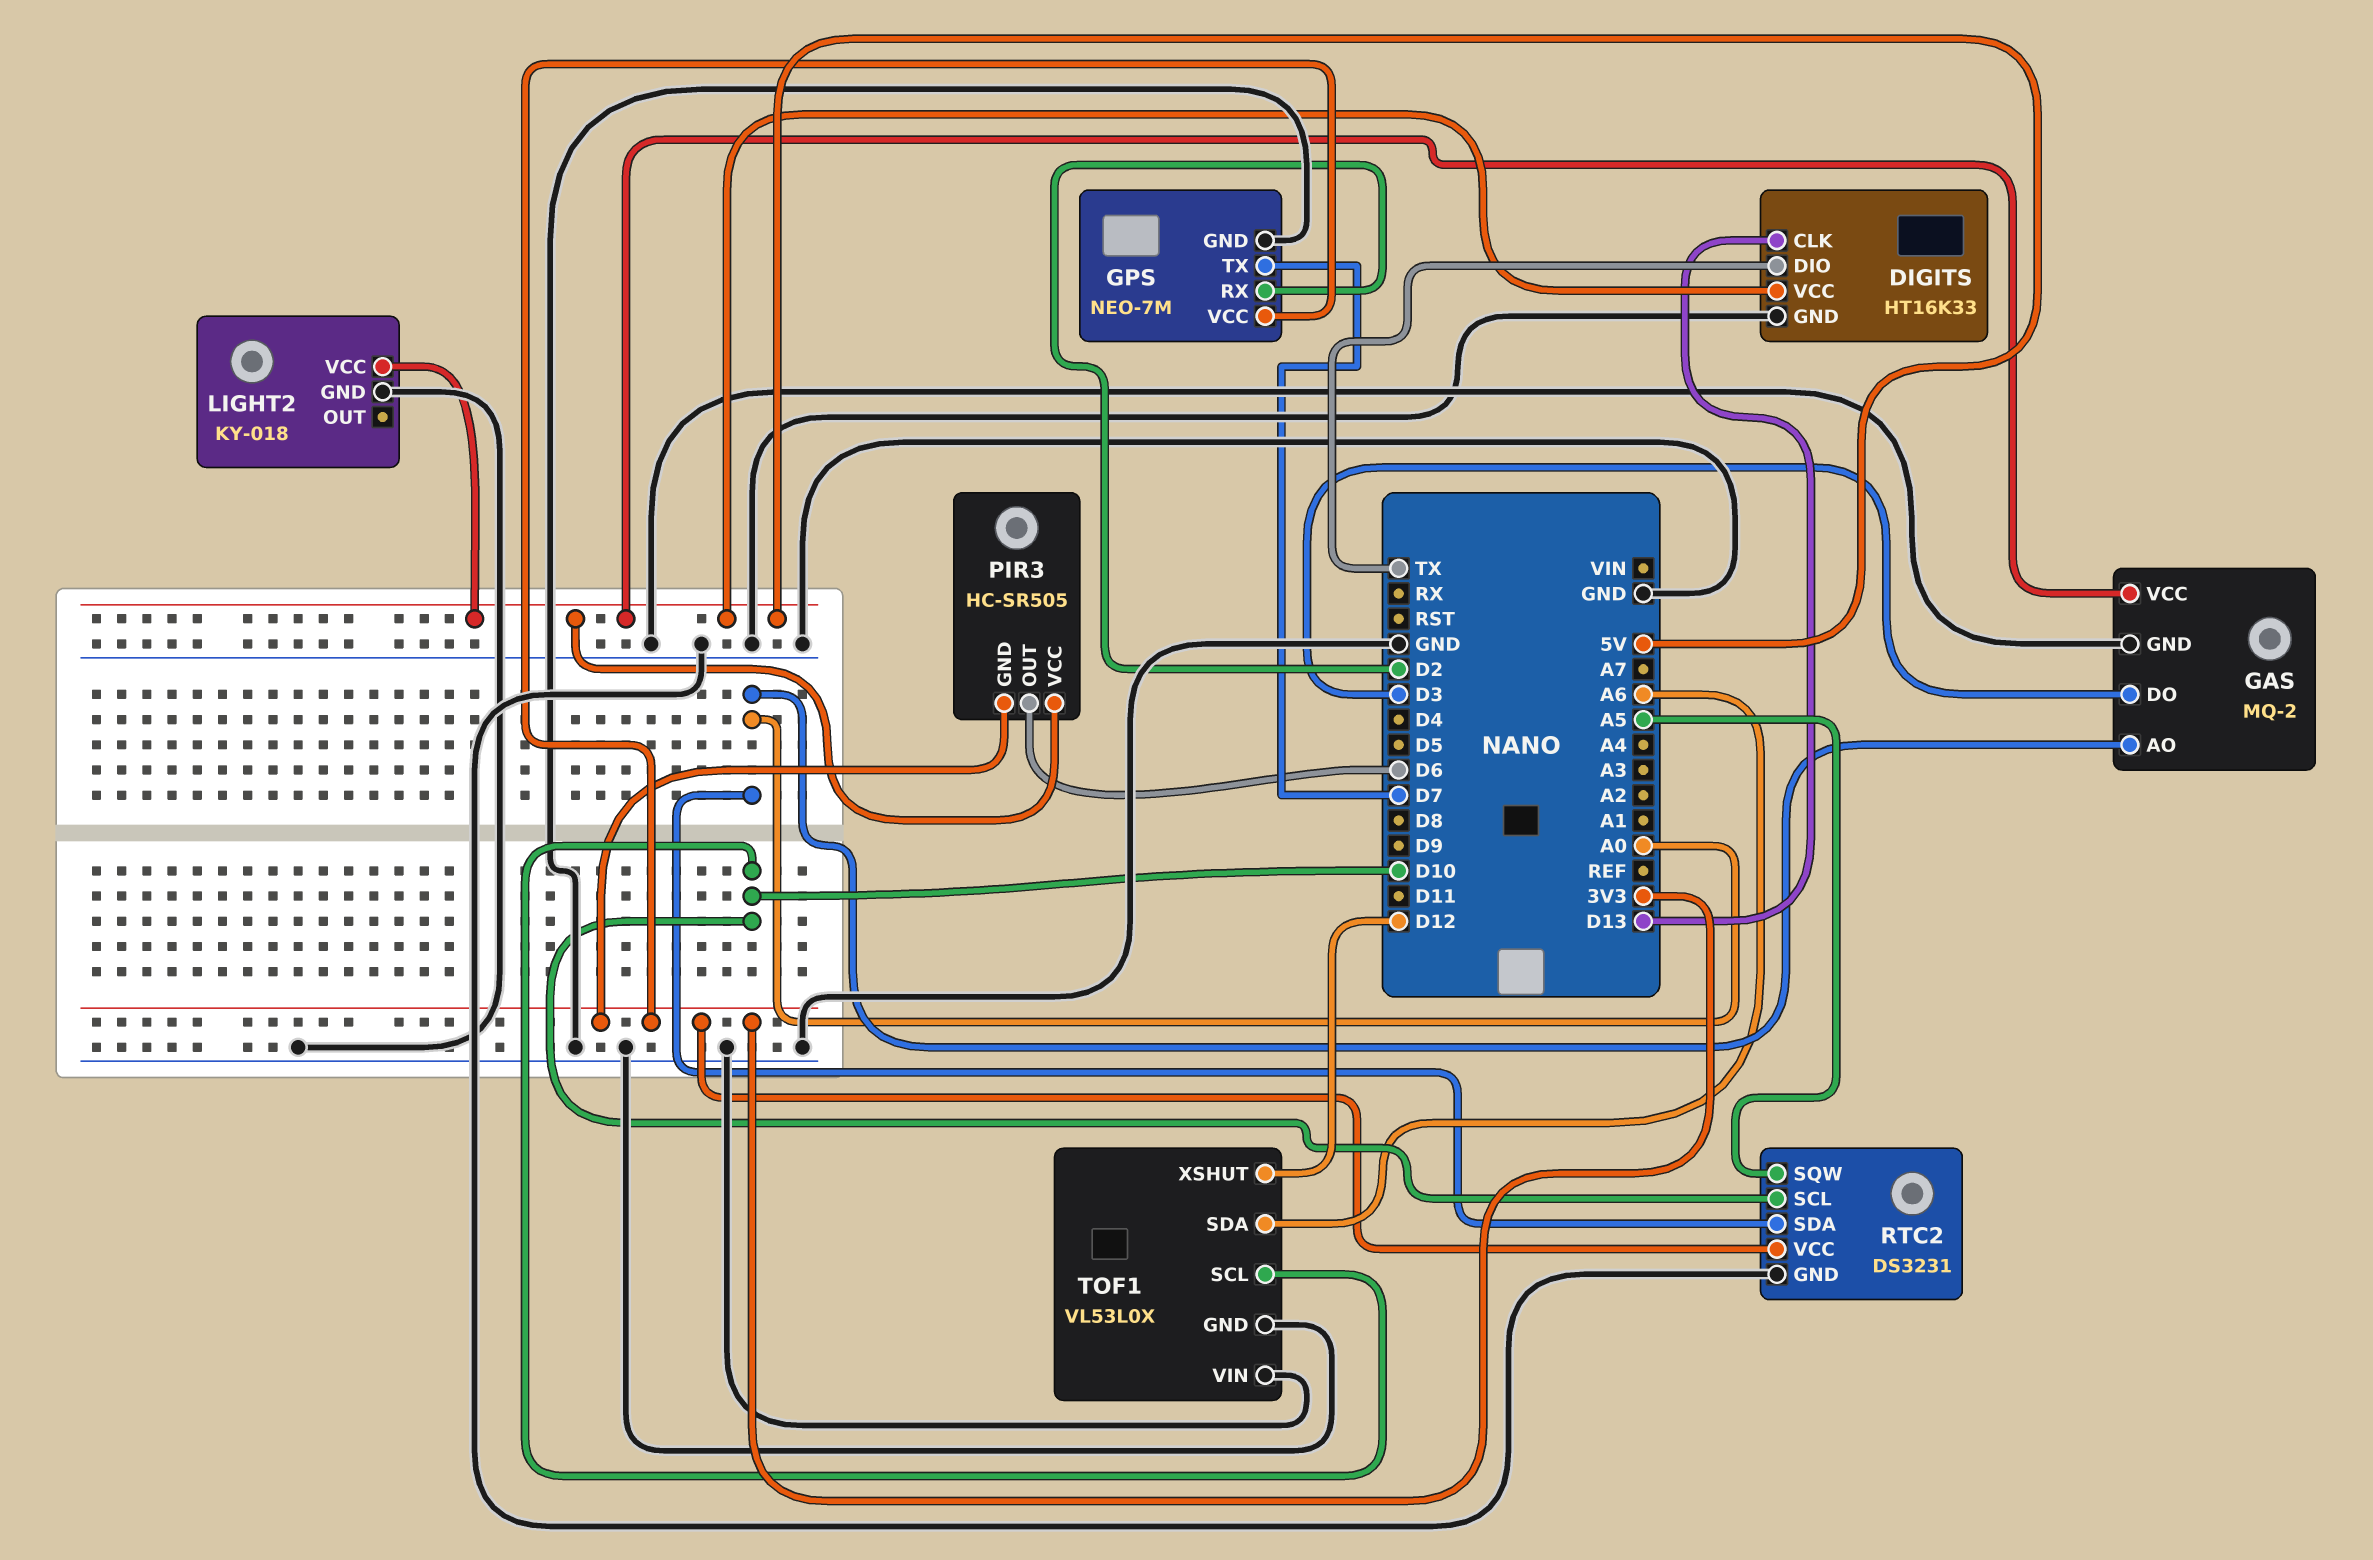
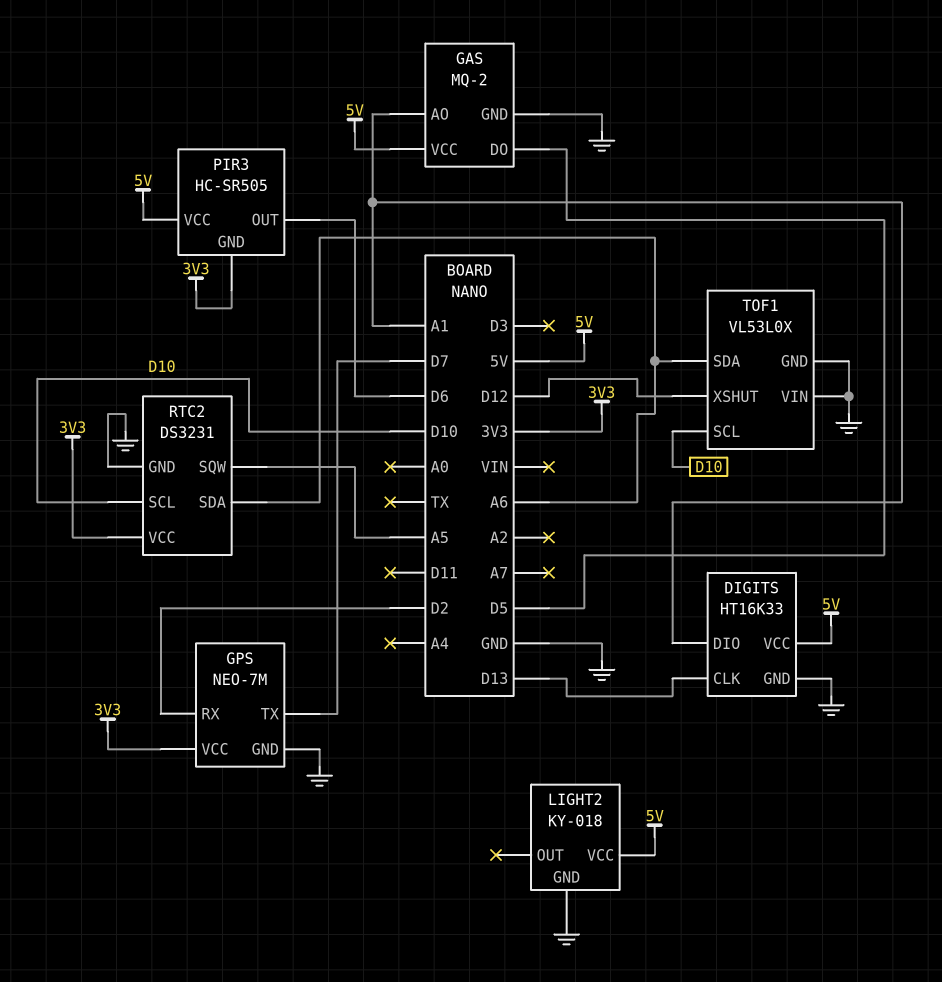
DIGITS pin DIO: TX -> A1
GAS pin AO: A0 -> A1
GAS pin DO: D3 -> D5
RTC2 pin SDA: A0 -> A6

